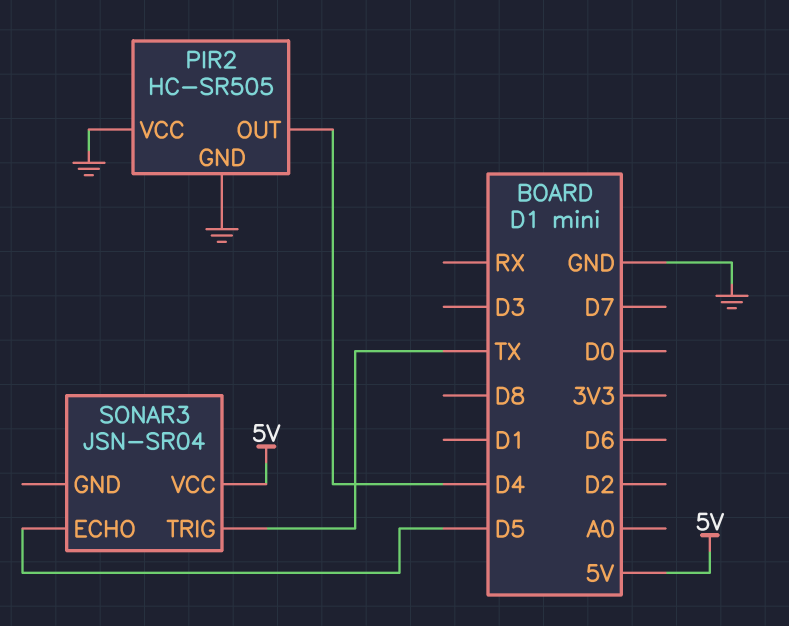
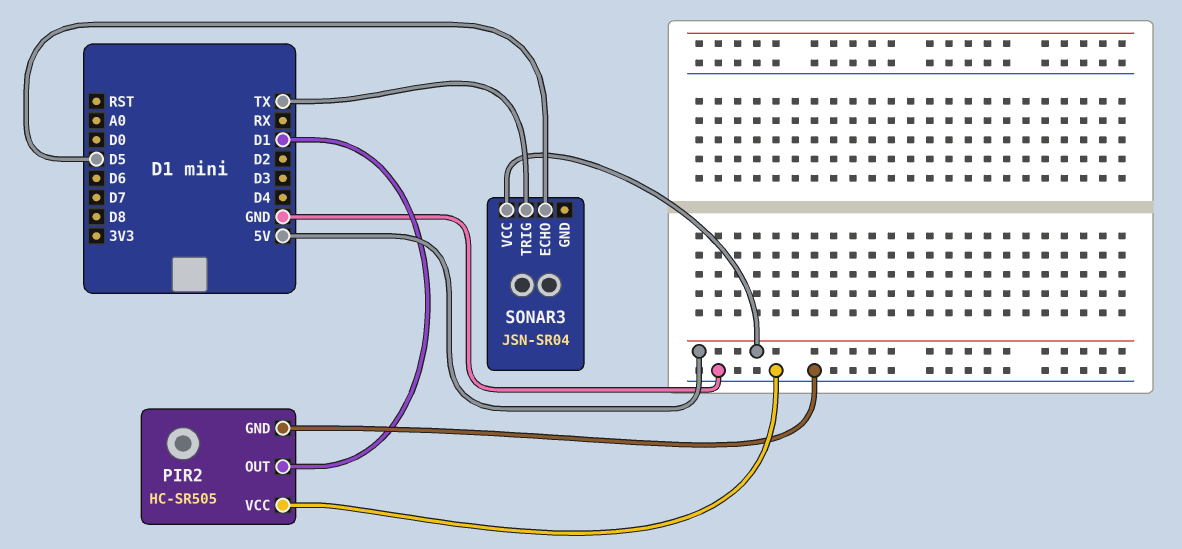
PIR2 pin OUT: D4 -> D1

